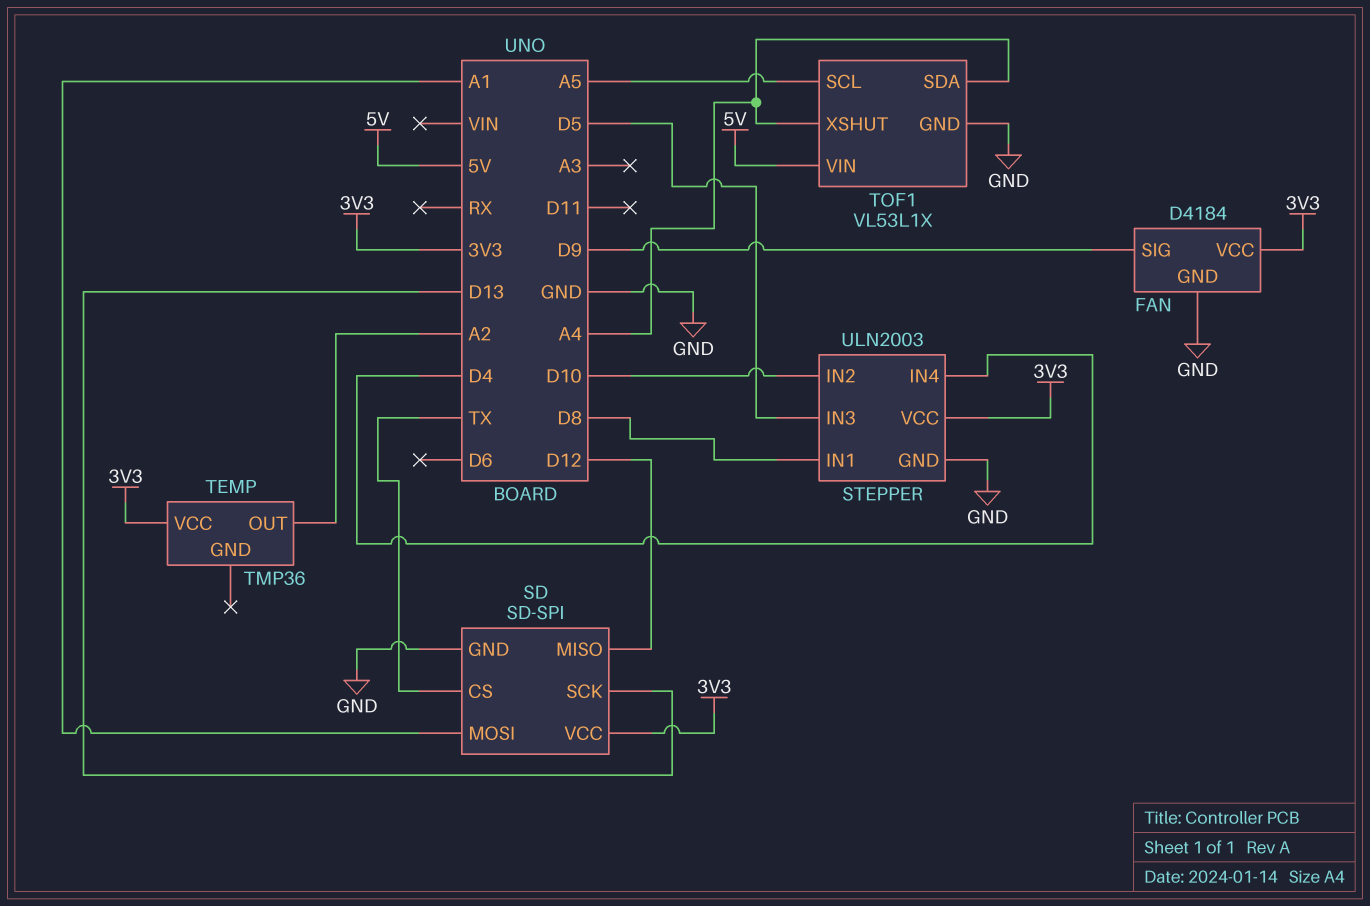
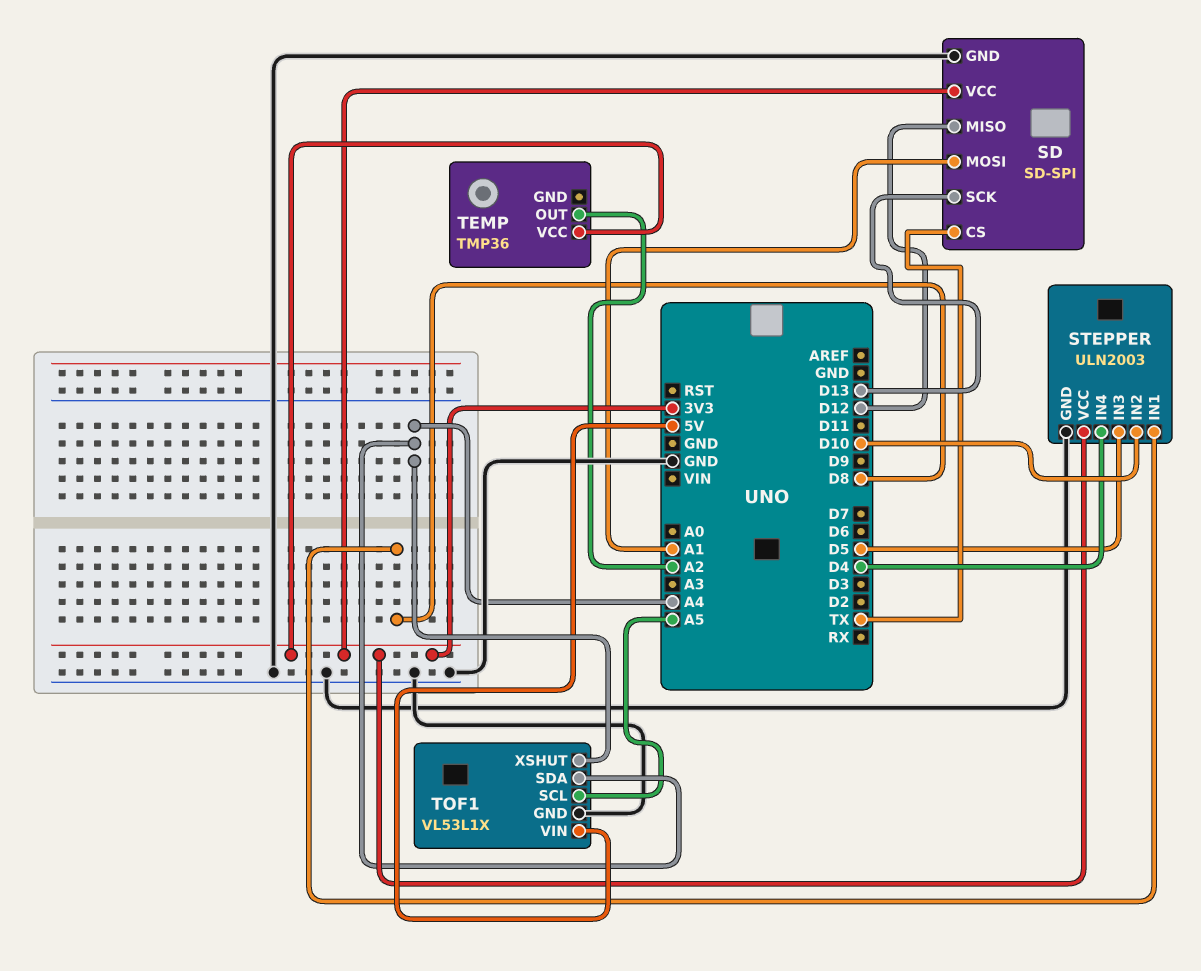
FAN: D4184 -> none
FAN pin GND: GND -> none
FAN pin SIG: D9 -> none
FAN pin VCC: 3V3 -> none

